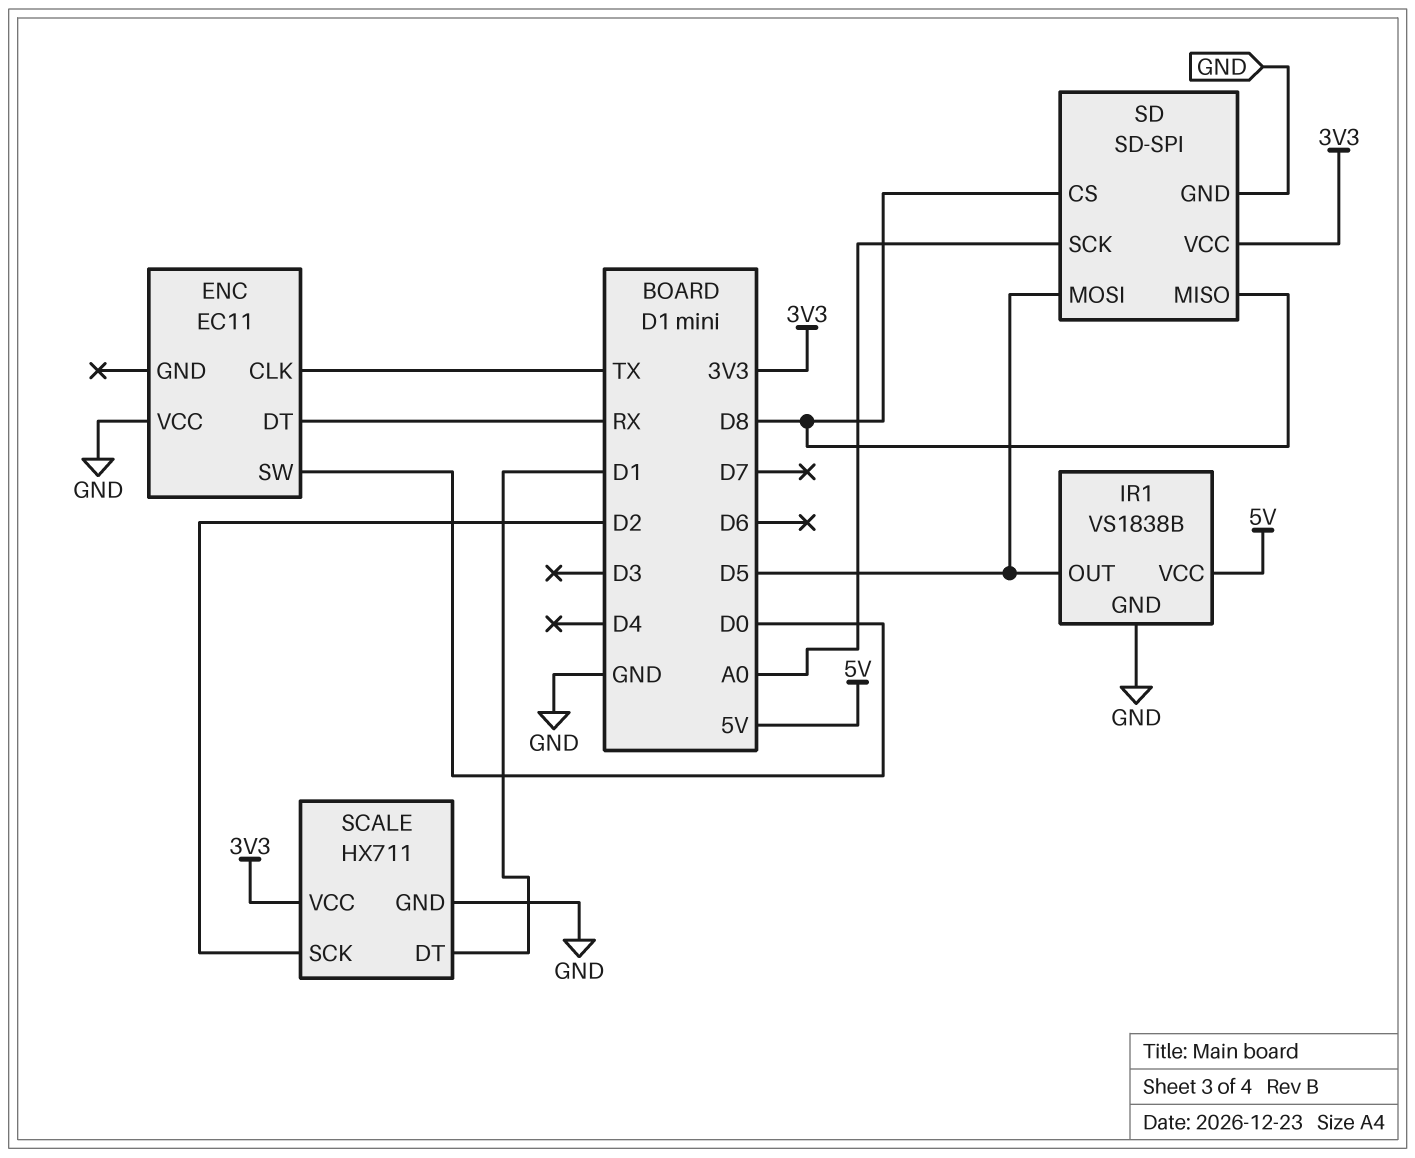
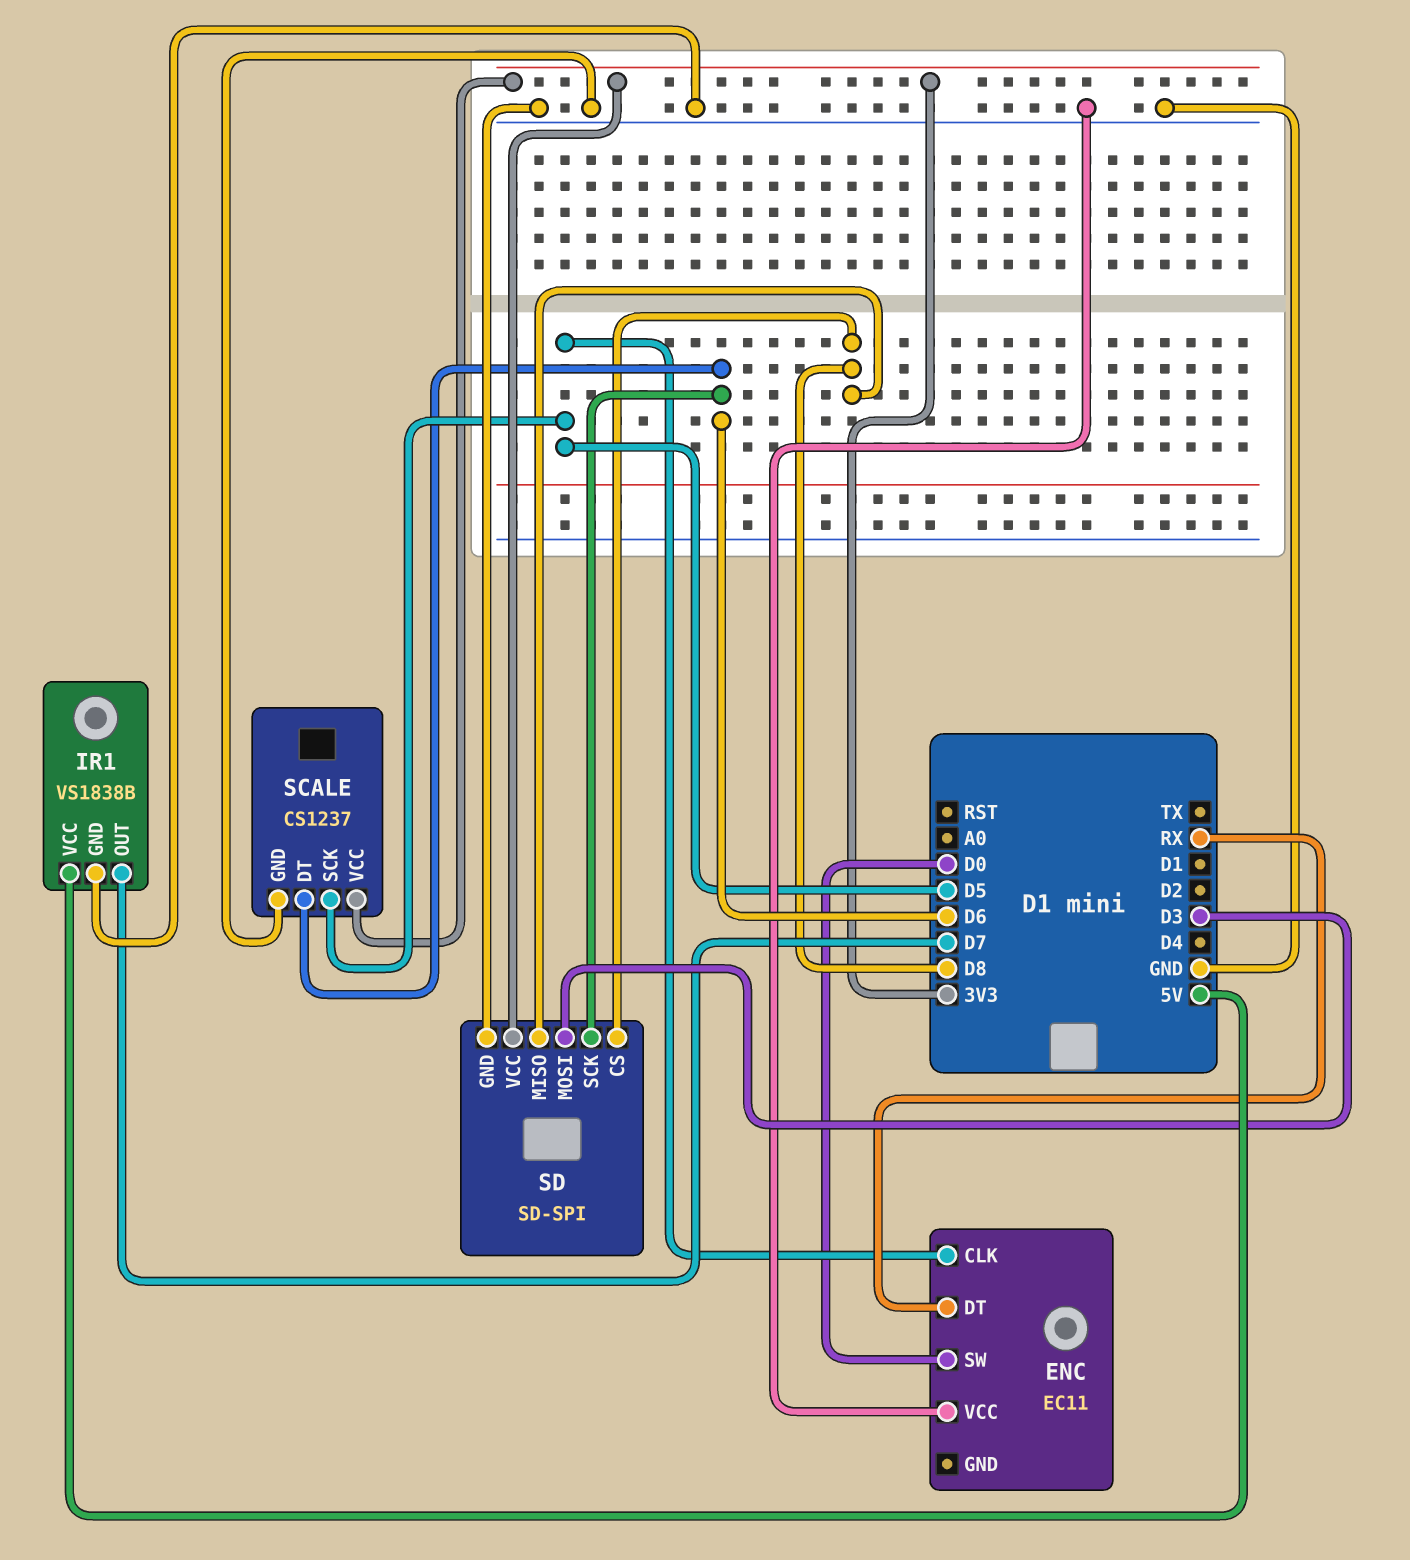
ENC pin CLK: TX -> D5
IR1 pin OUT: D5 -> D7
SCALE: HX711 -> CS1237
SCALE pin DT: D1 -> D6
SCALE pin SCK: D2 -> D5
SD pin MOSI: D5 -> D3
SD pin SCK: A0 -> D6

